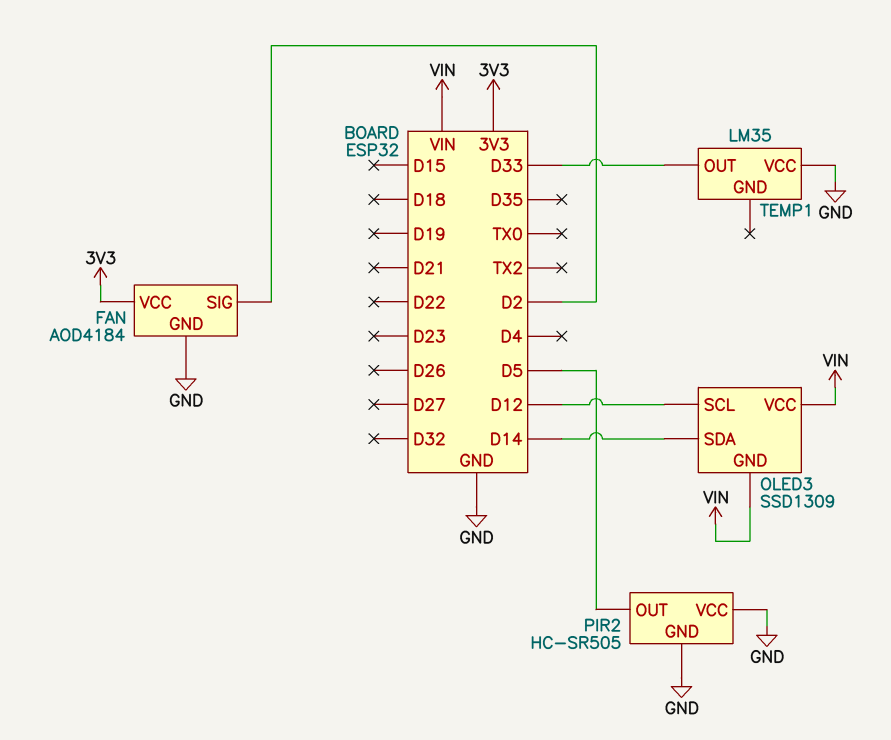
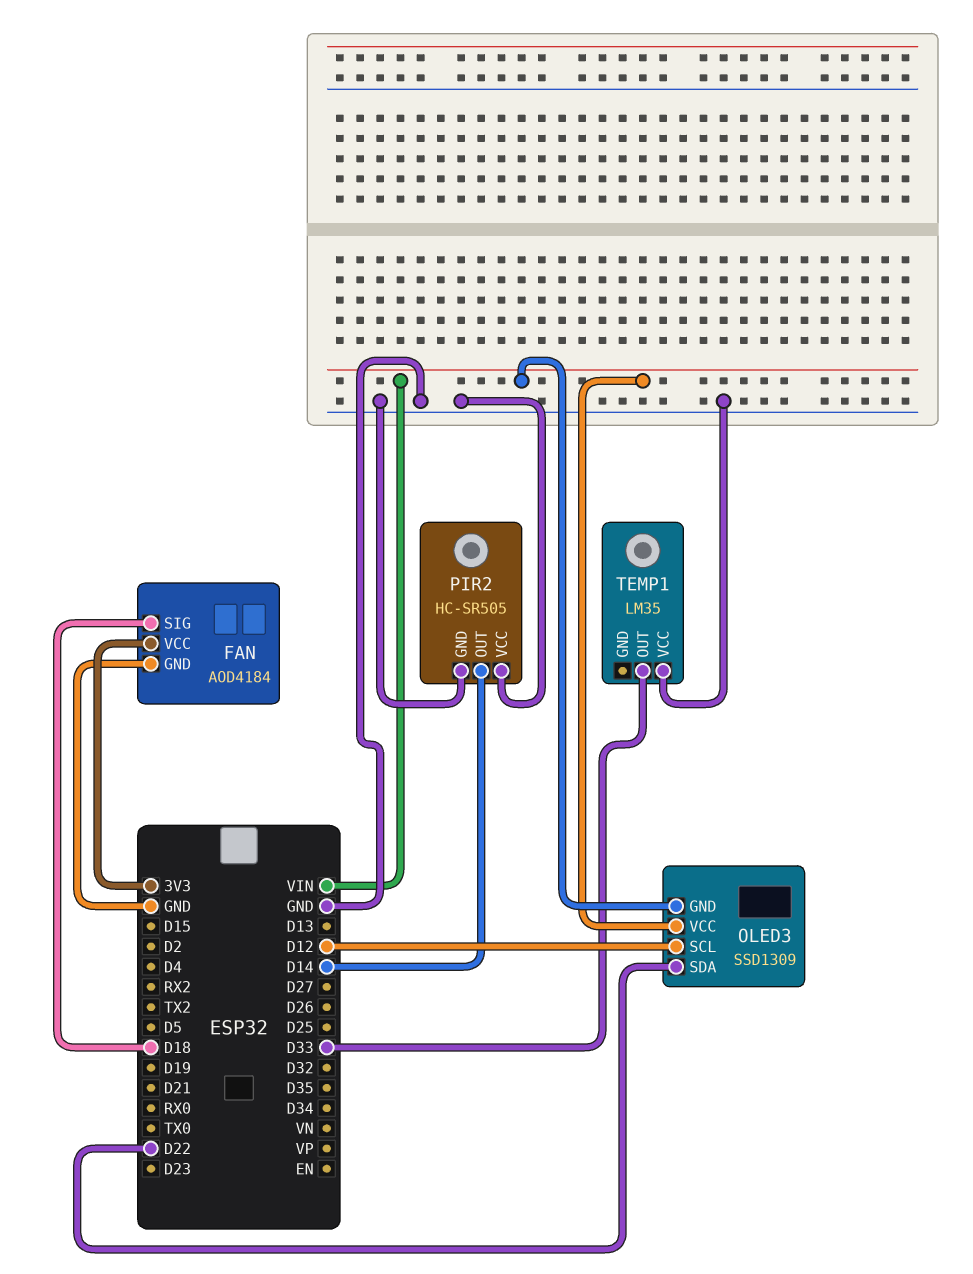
FAN pin SIG: D2 -> D18
OLED3 pin SDA: D14 -> D22
PIR2 pin OUT: D5 -> D14

